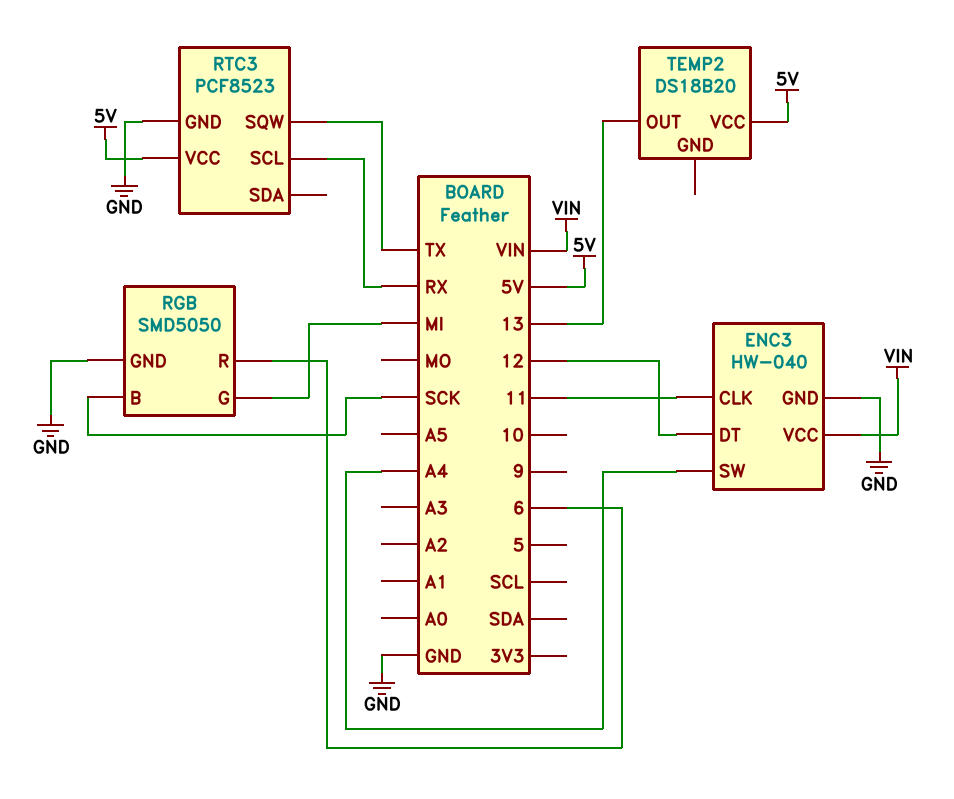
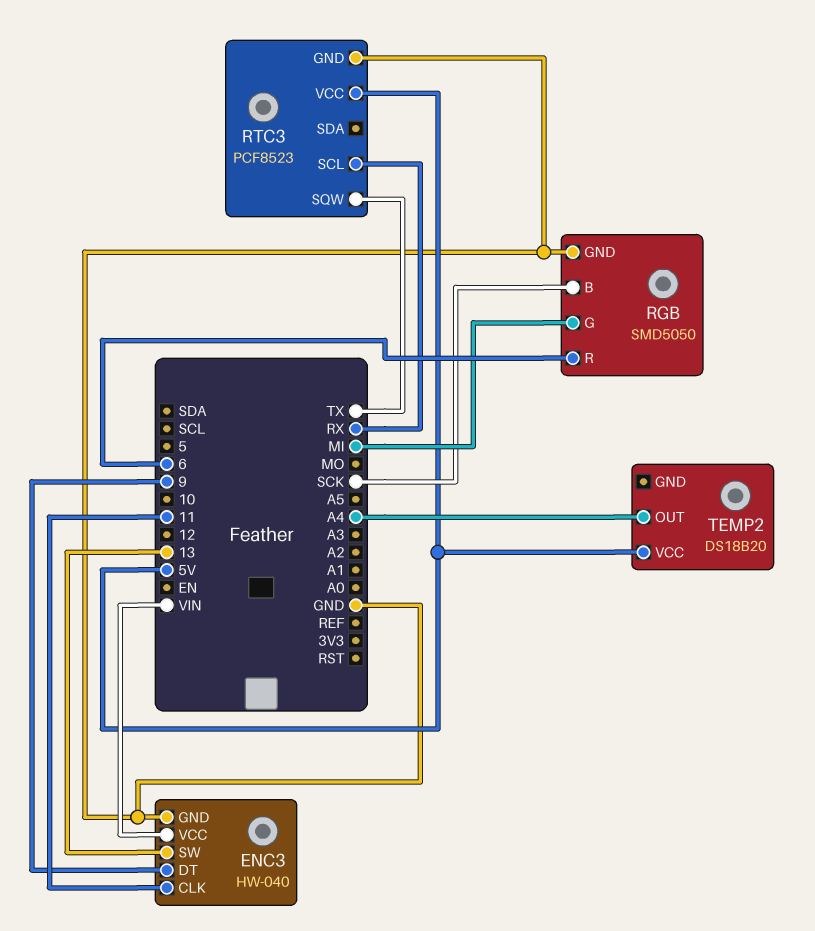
ENC3 pin DT: 12 -> 9
ENC3 pin SW: A4 -> 13
TEMP2 pin OUT: 13 -> A4

